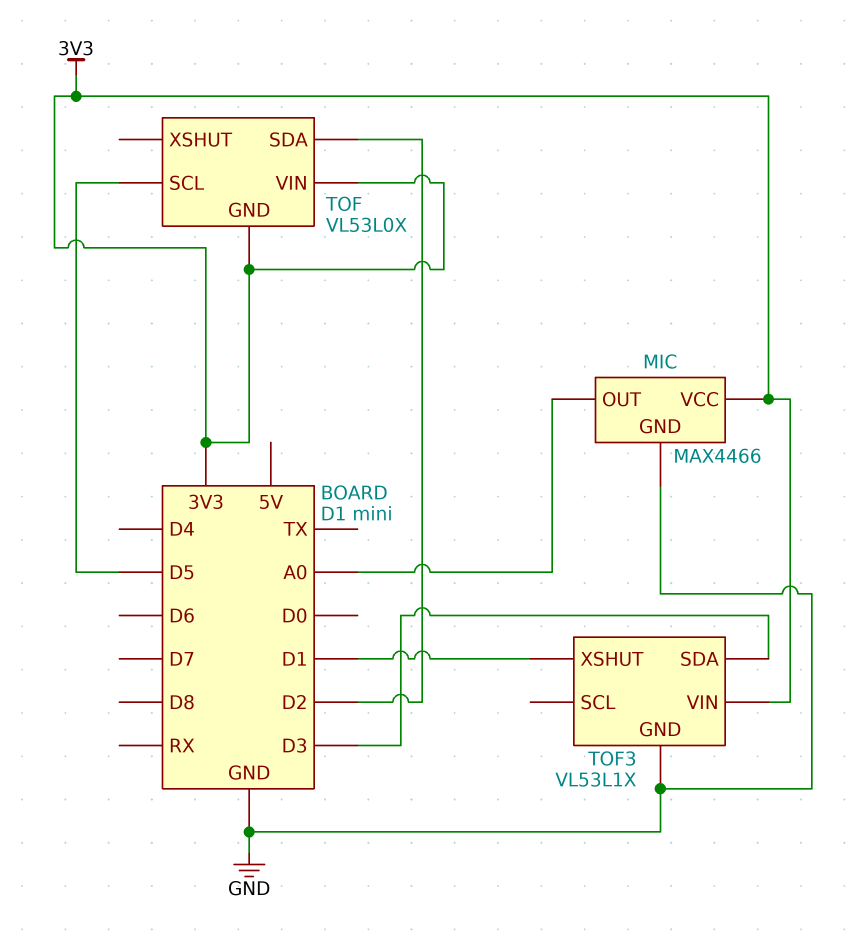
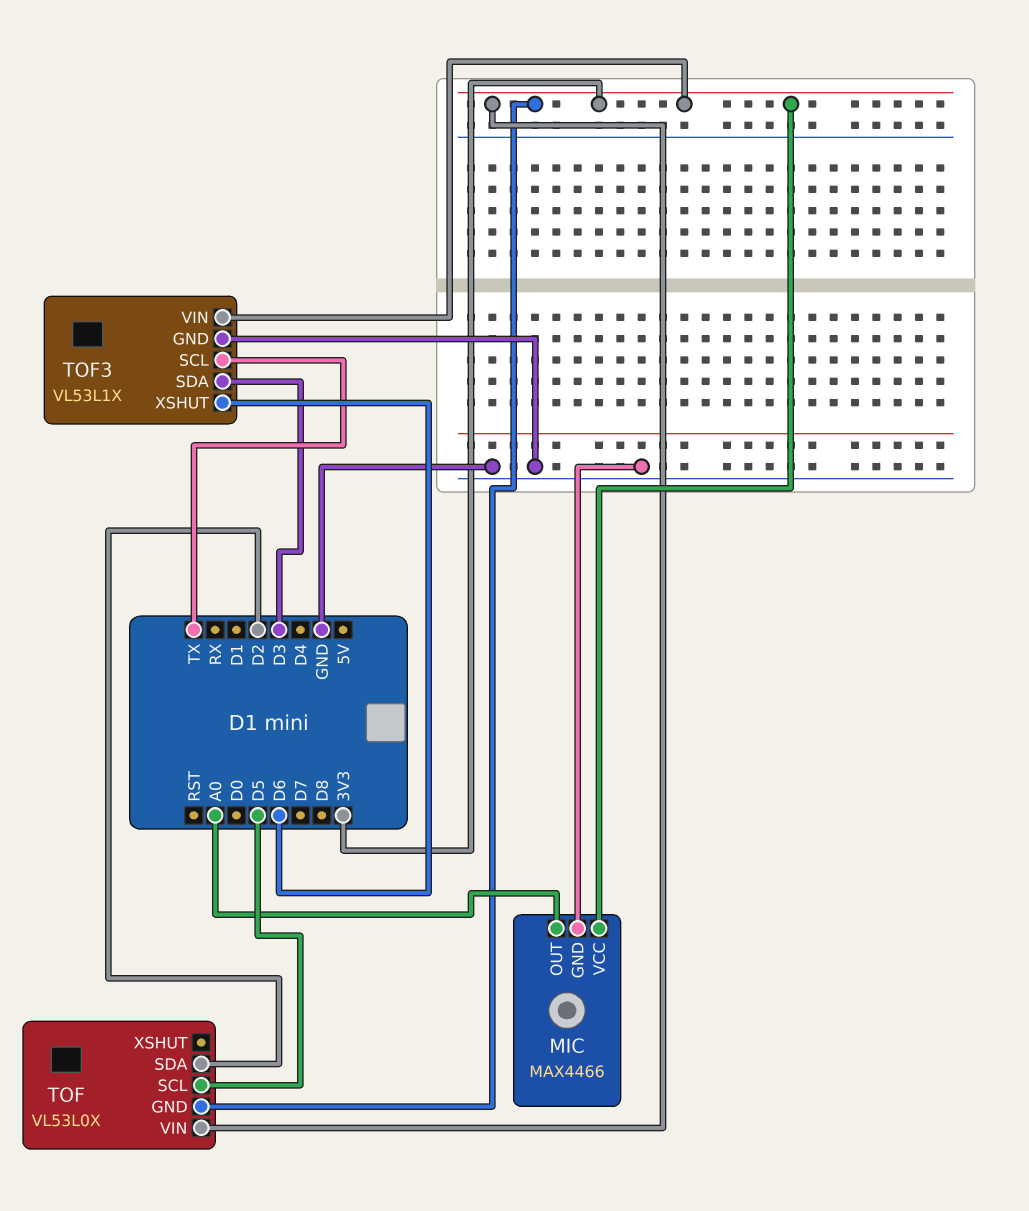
TOF3 pin SCL: none -> TX
TOF3 pin XSHUT: D1 -> D6

